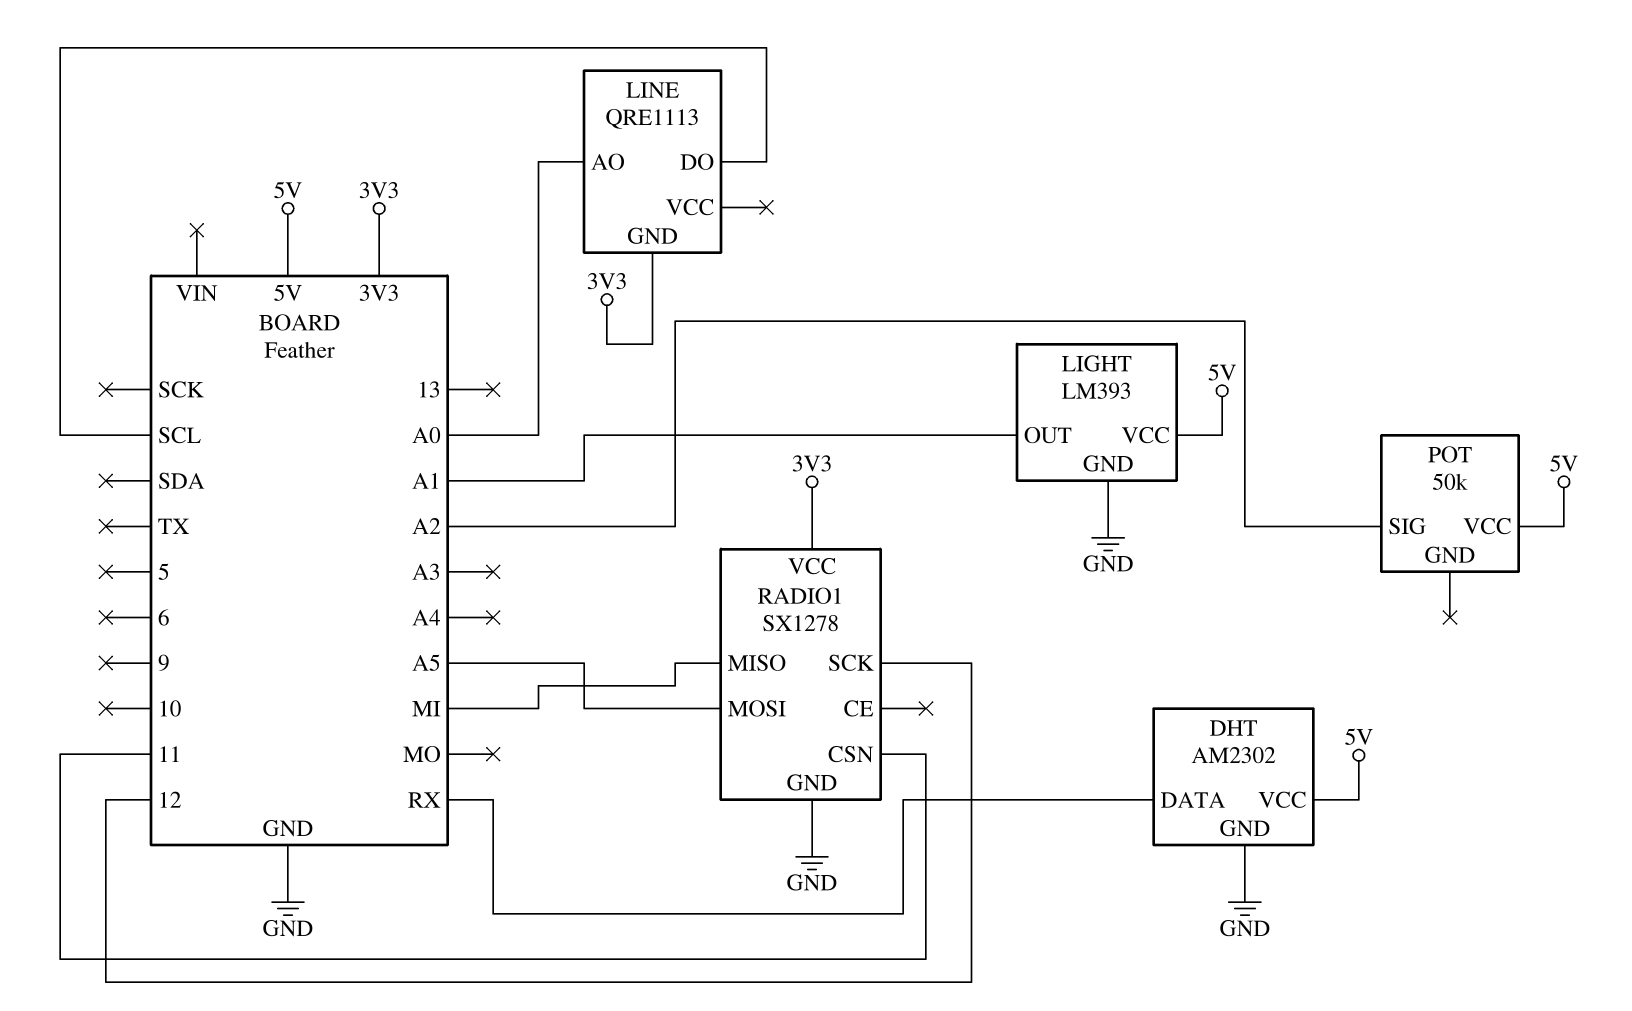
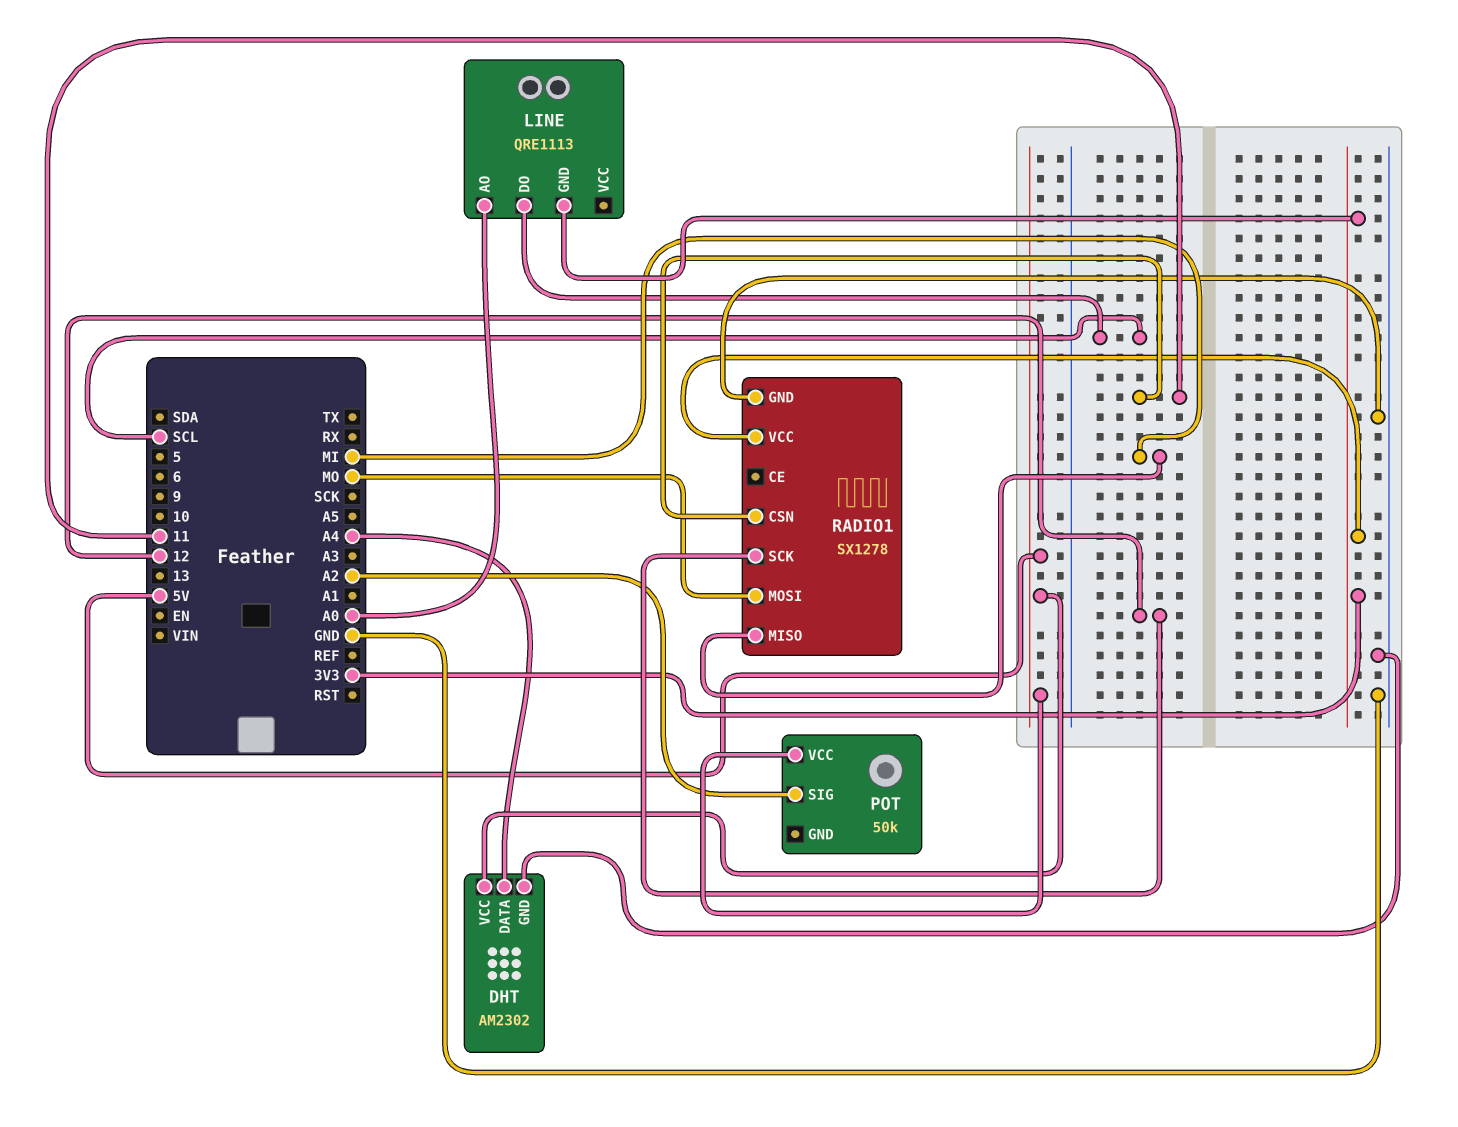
DHT pin DATA: RX -> A4
LIGHT: LM393 -> none
LIGHT pin GND: GND -> none
LIGHT pin OUT: A1 -> none
LIGHT pin VCC: 5V -> none
RADIO1 pin MOSI: A5 -> MO

